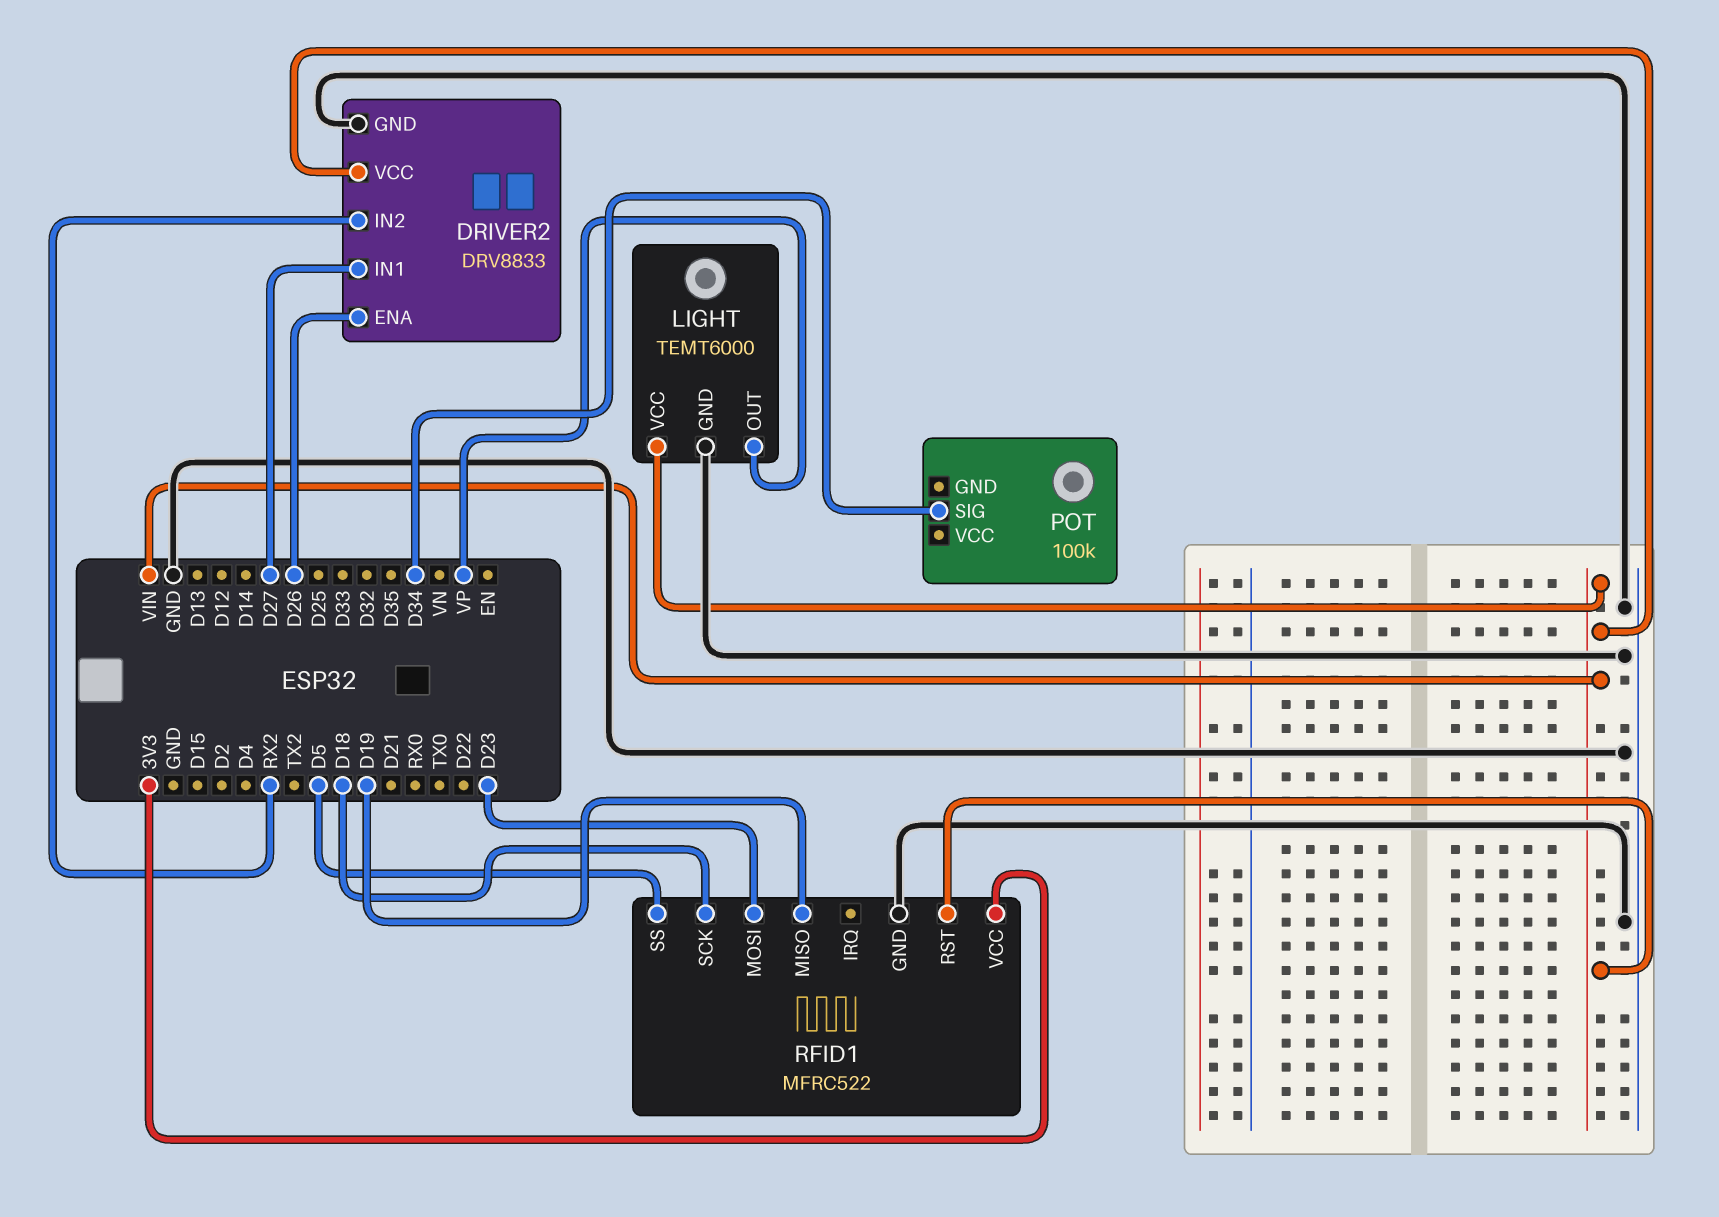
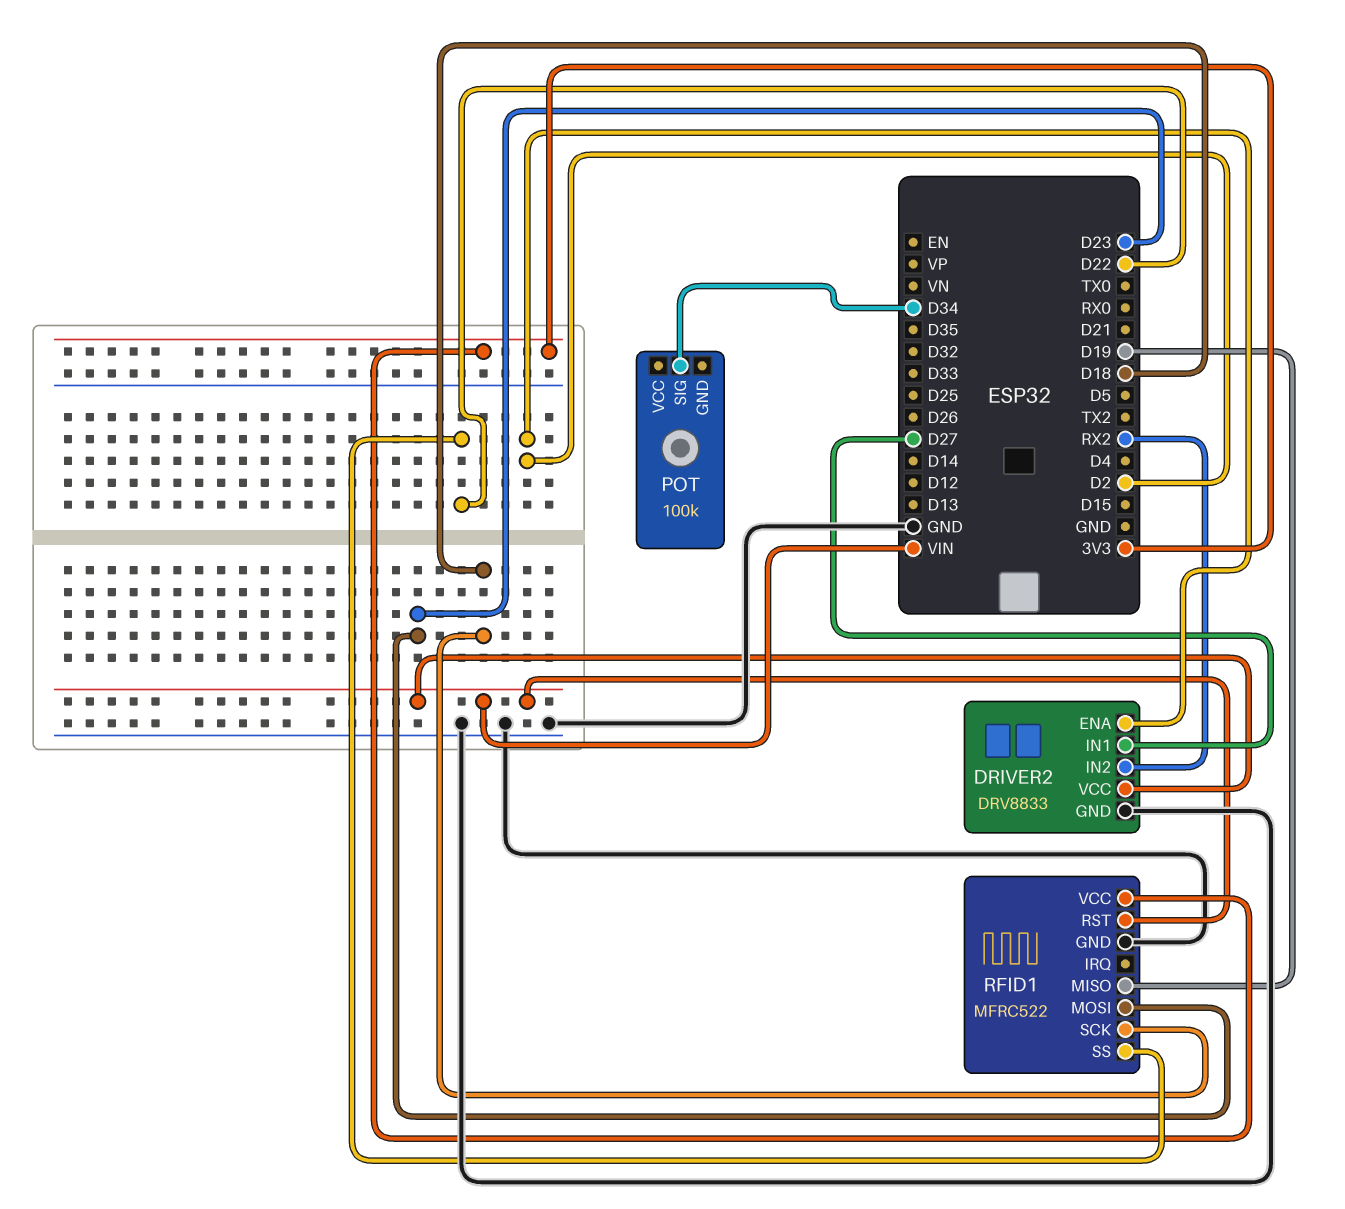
DRIVER2 pin ENA: D26 -> D2
LIGHT: TEMT6000 -> none
LIGHT pin GND: GND -> none
LIGHT pin OUT: VP -> none
LIGHT pin VCC: VIN -> none
RFID1 pin SS: D5 -> D22

